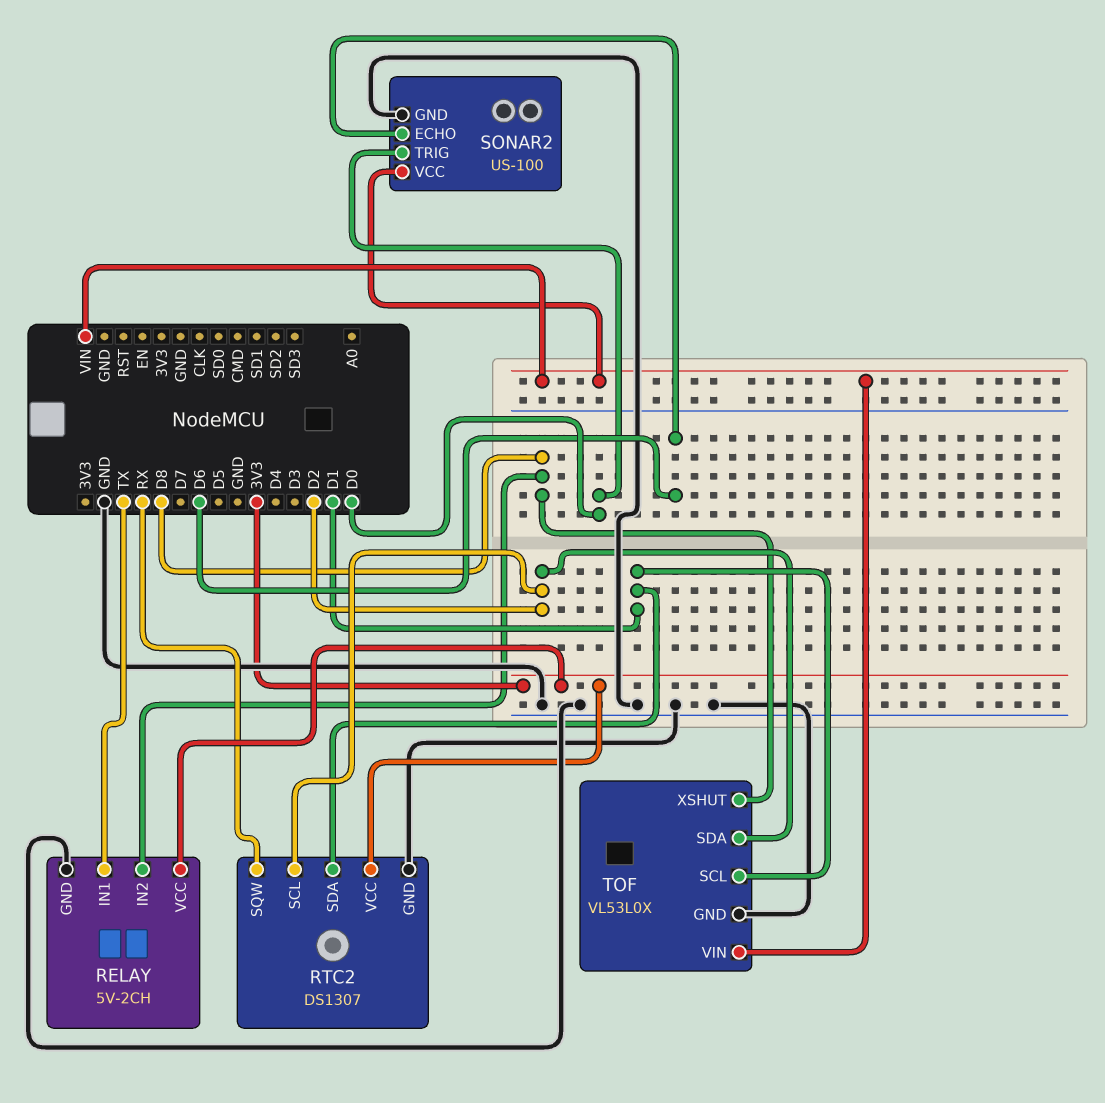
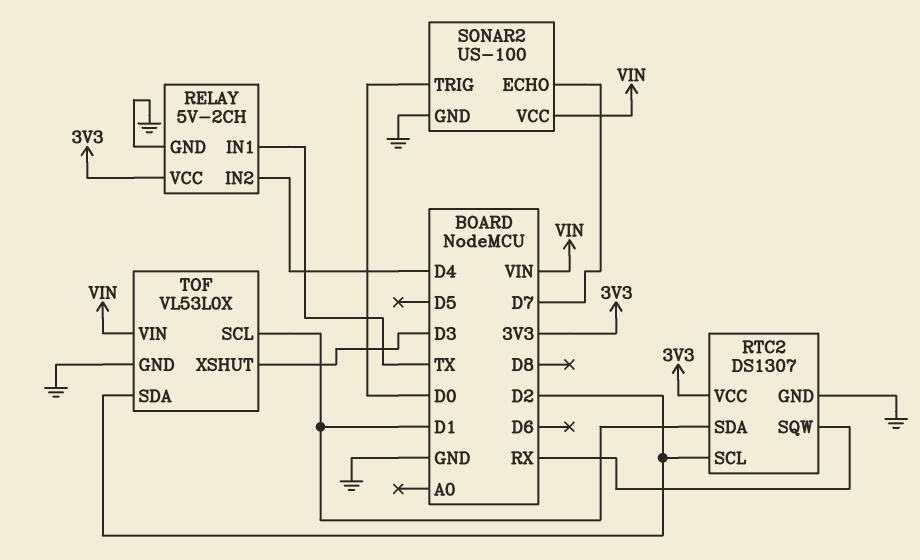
RELAY pin IN2: D8 -> D4
SONAR2 pin ECHO: D6 -> D7
TOF pin XSHUT: D8 -> D3

